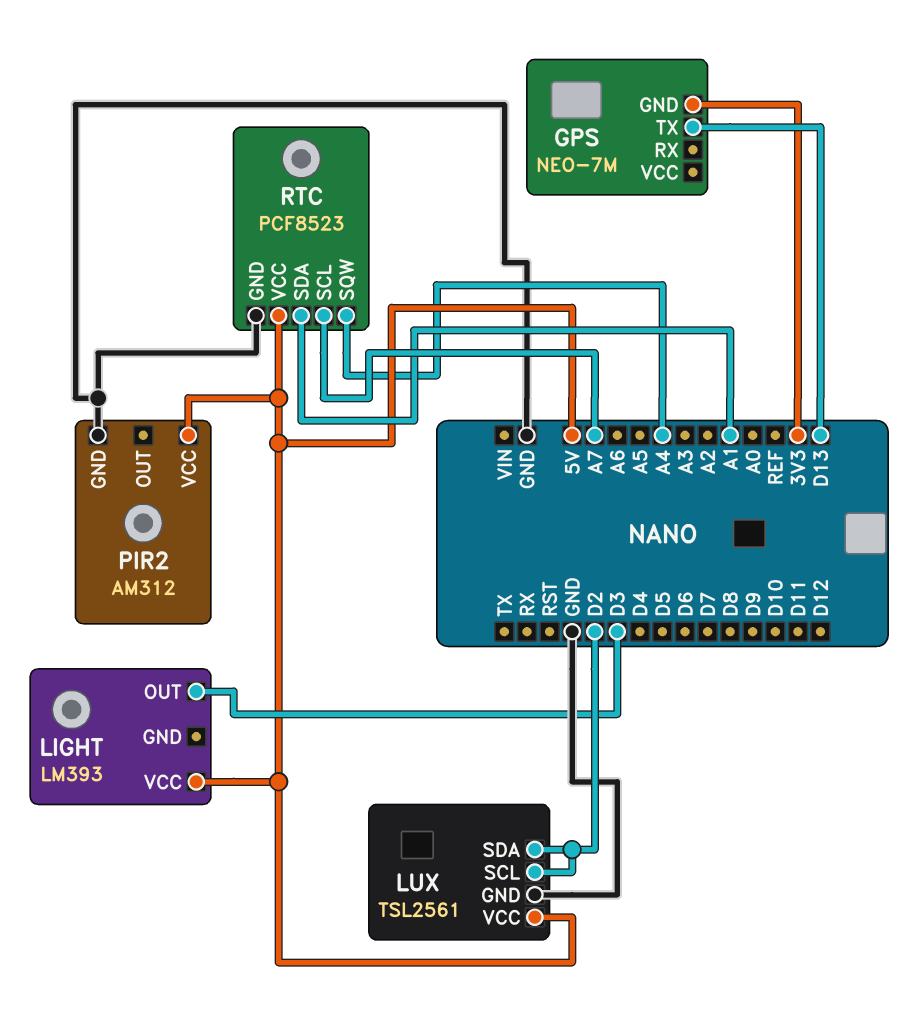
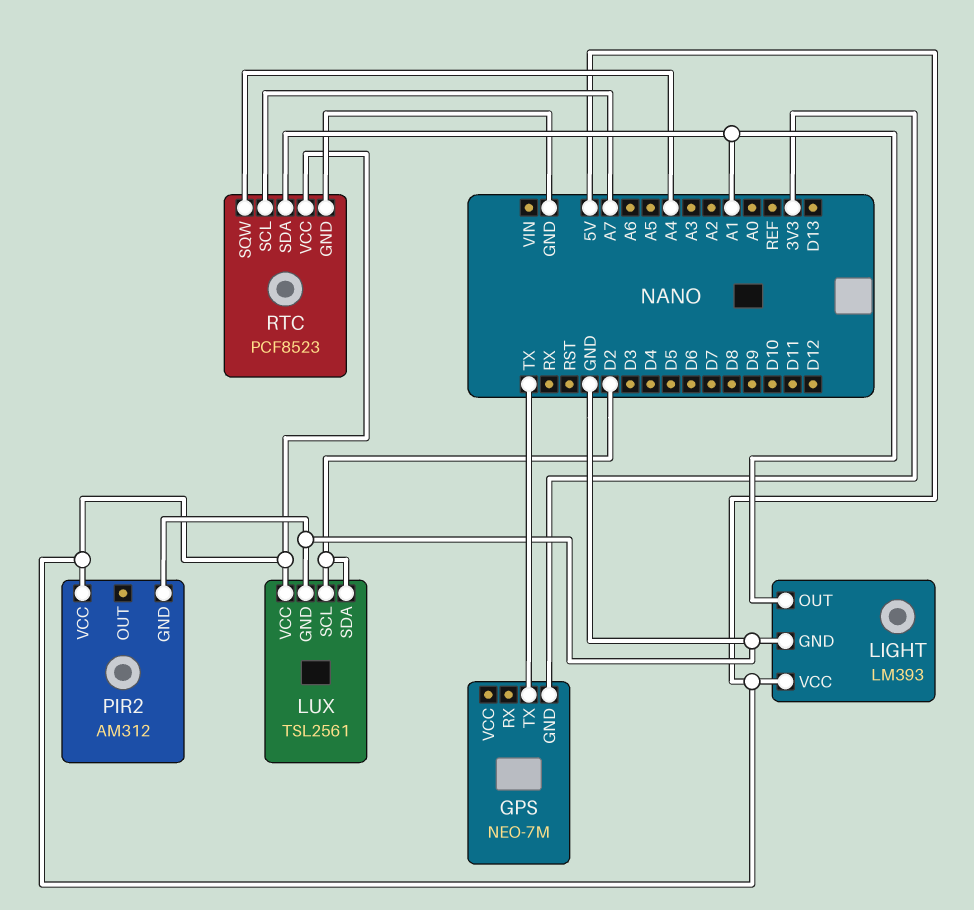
GPS pin TX: D13 -> TX
LIGHT pin GND: none -> GND
LIGHT pin OUT: D3 -> A1

